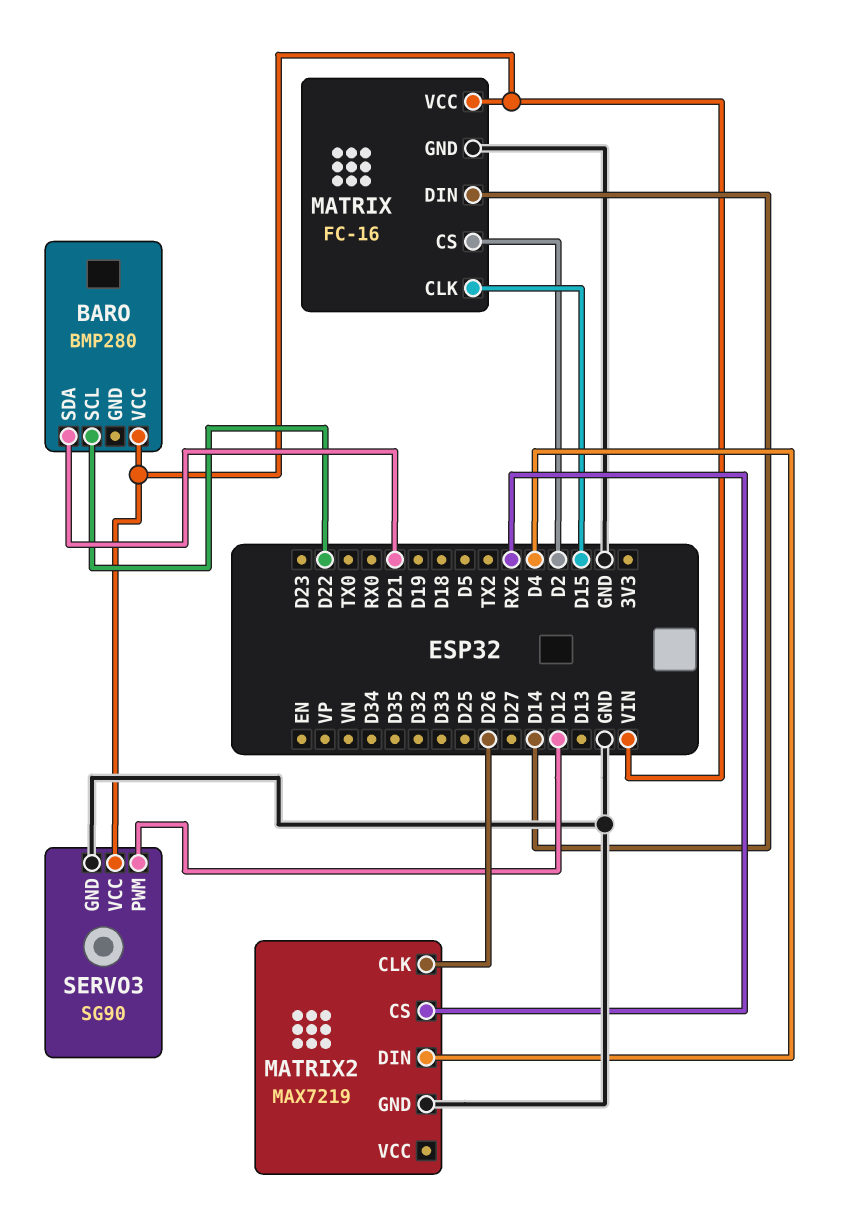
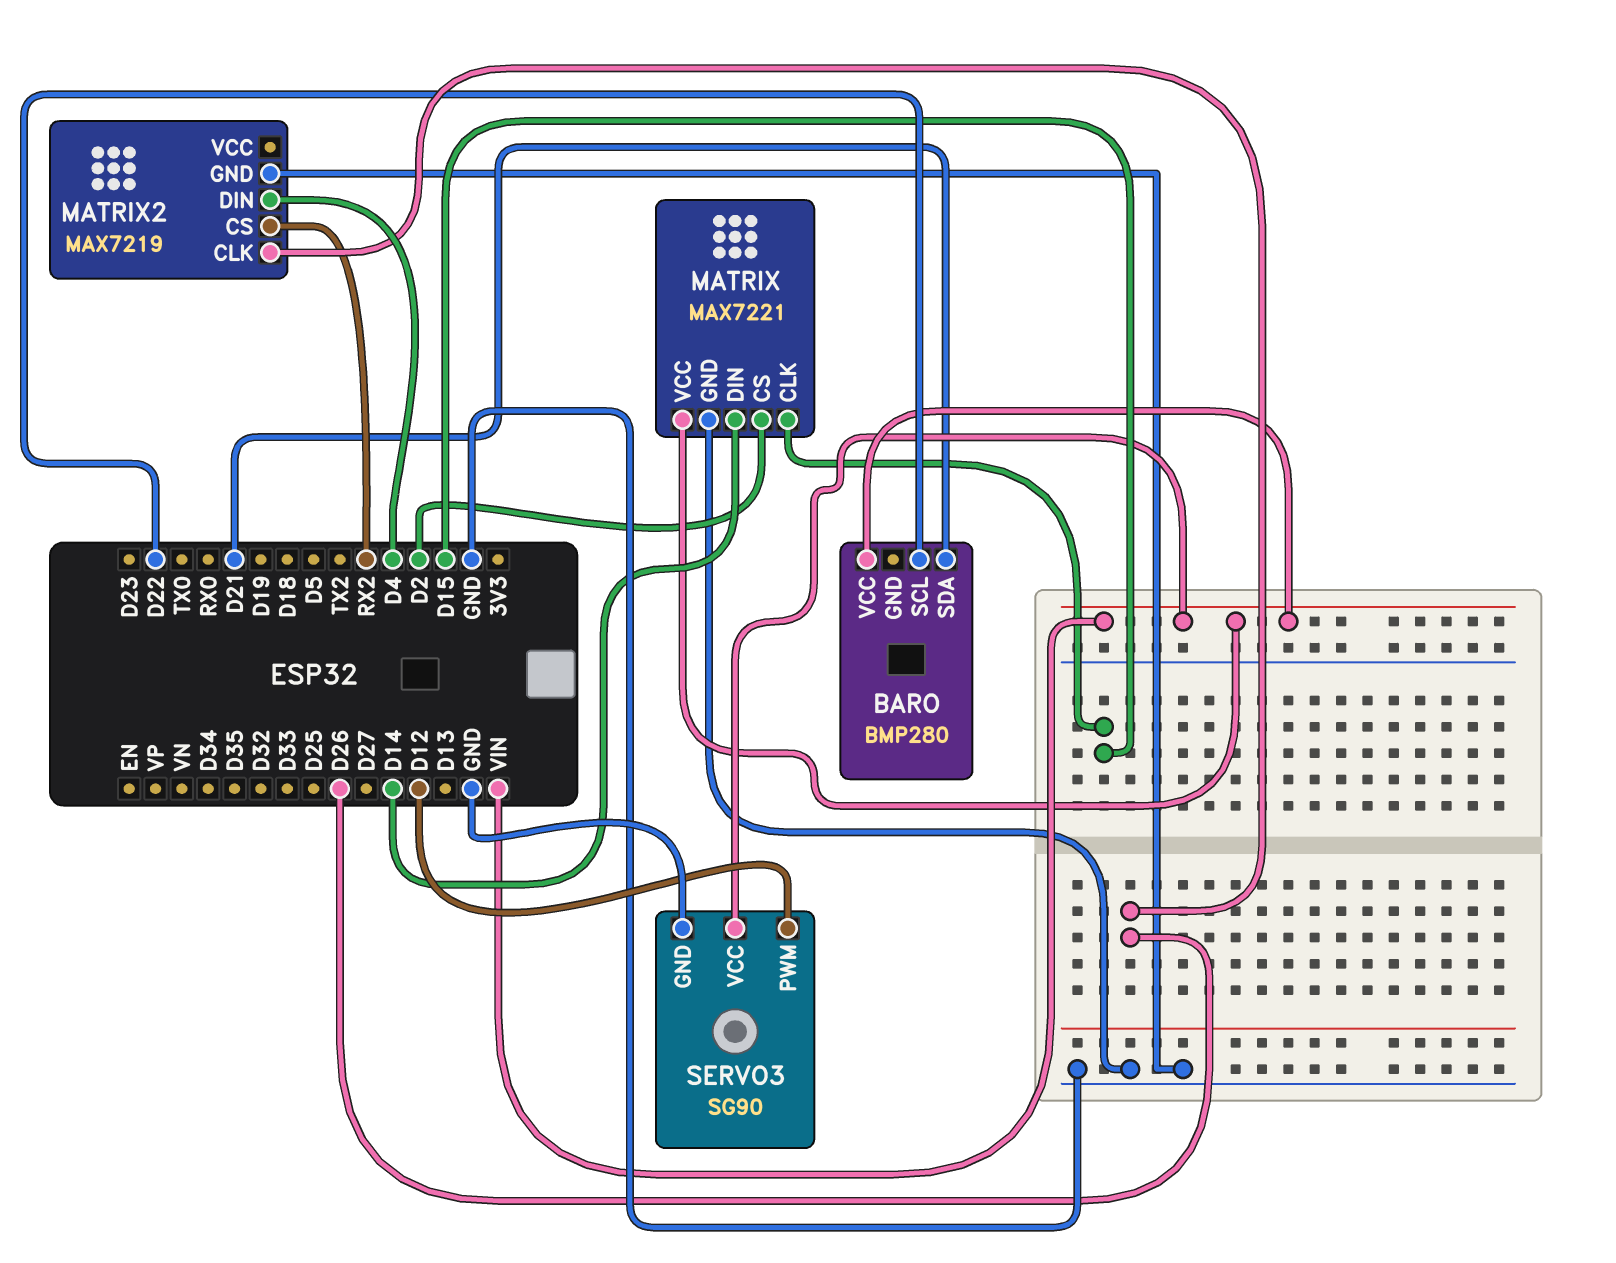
MATRIX: FC-16 -> MAX7221

